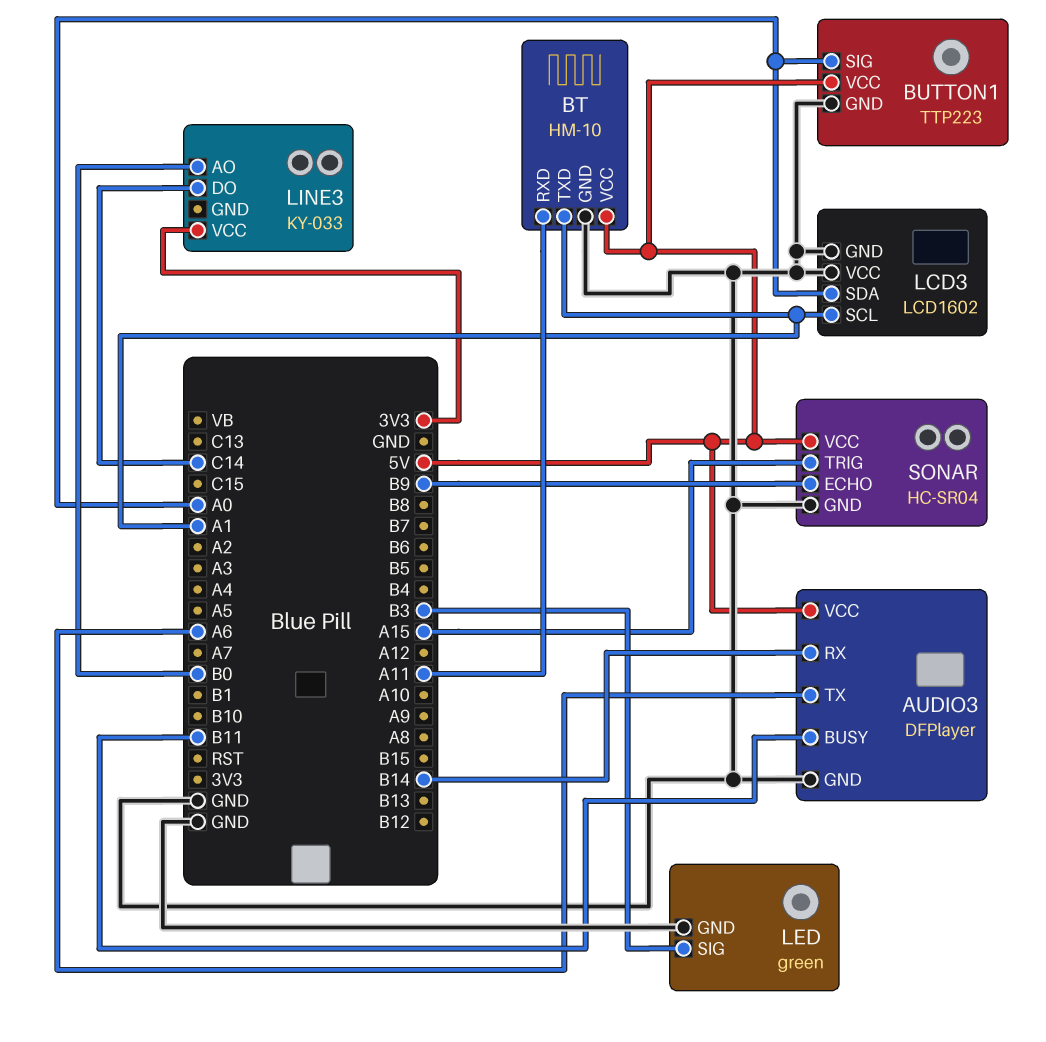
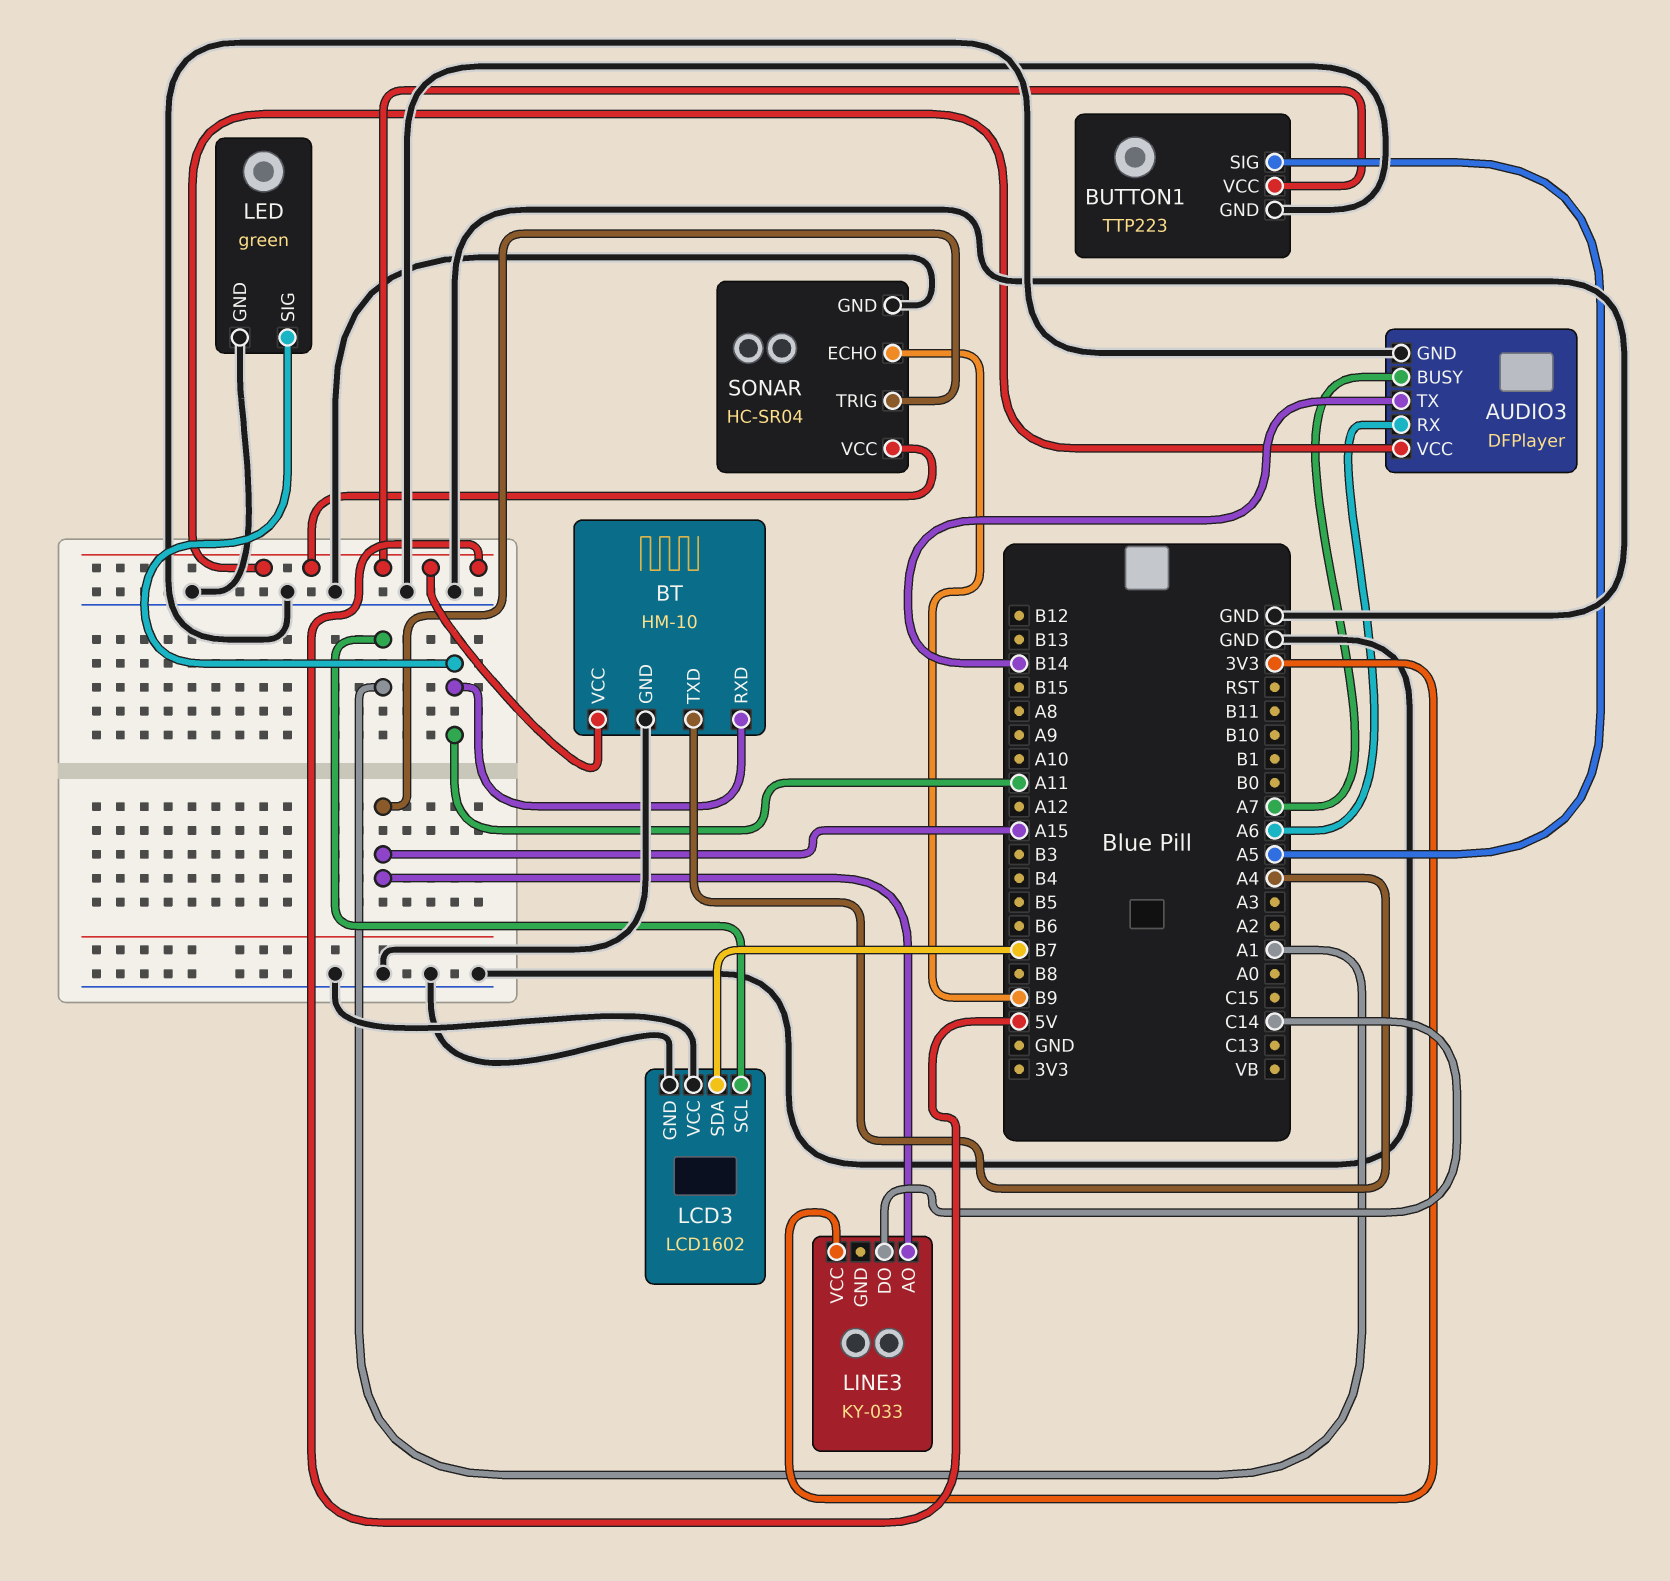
AUDIO3 pin BUSY: B11 -> A7
AUDIO3 pin RX: B14 -> A6
AUDIO3 pin TX: A6 -> B14
BT pin TXD: A1 -> A4
BUTTON1 pin SIG: A0 -> A5
LCD3 pin SDA: A0 -> B7
LED pin SIG: B3 -> A11
LINE3 pin AO: B0 -> A15

